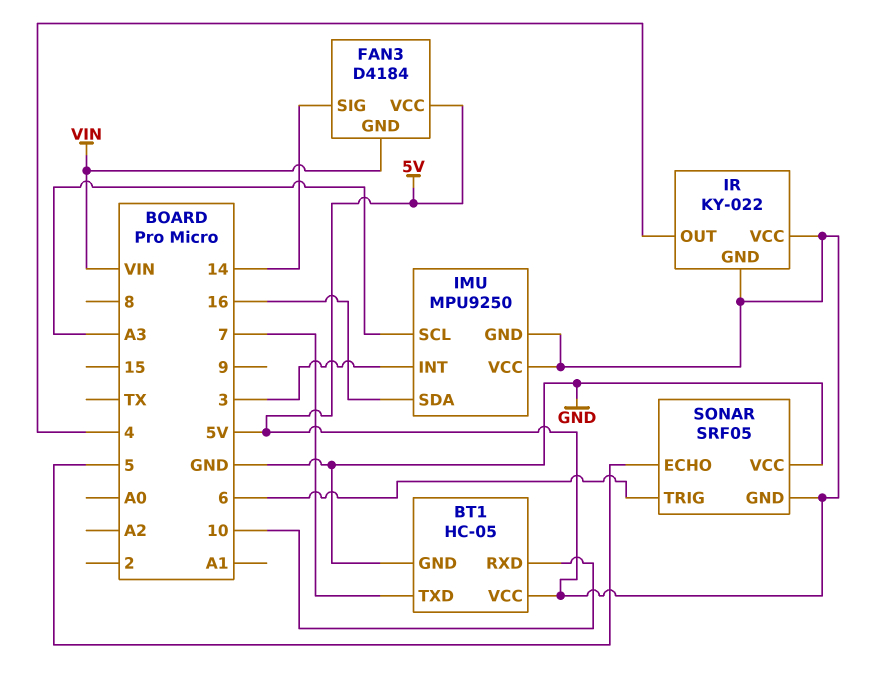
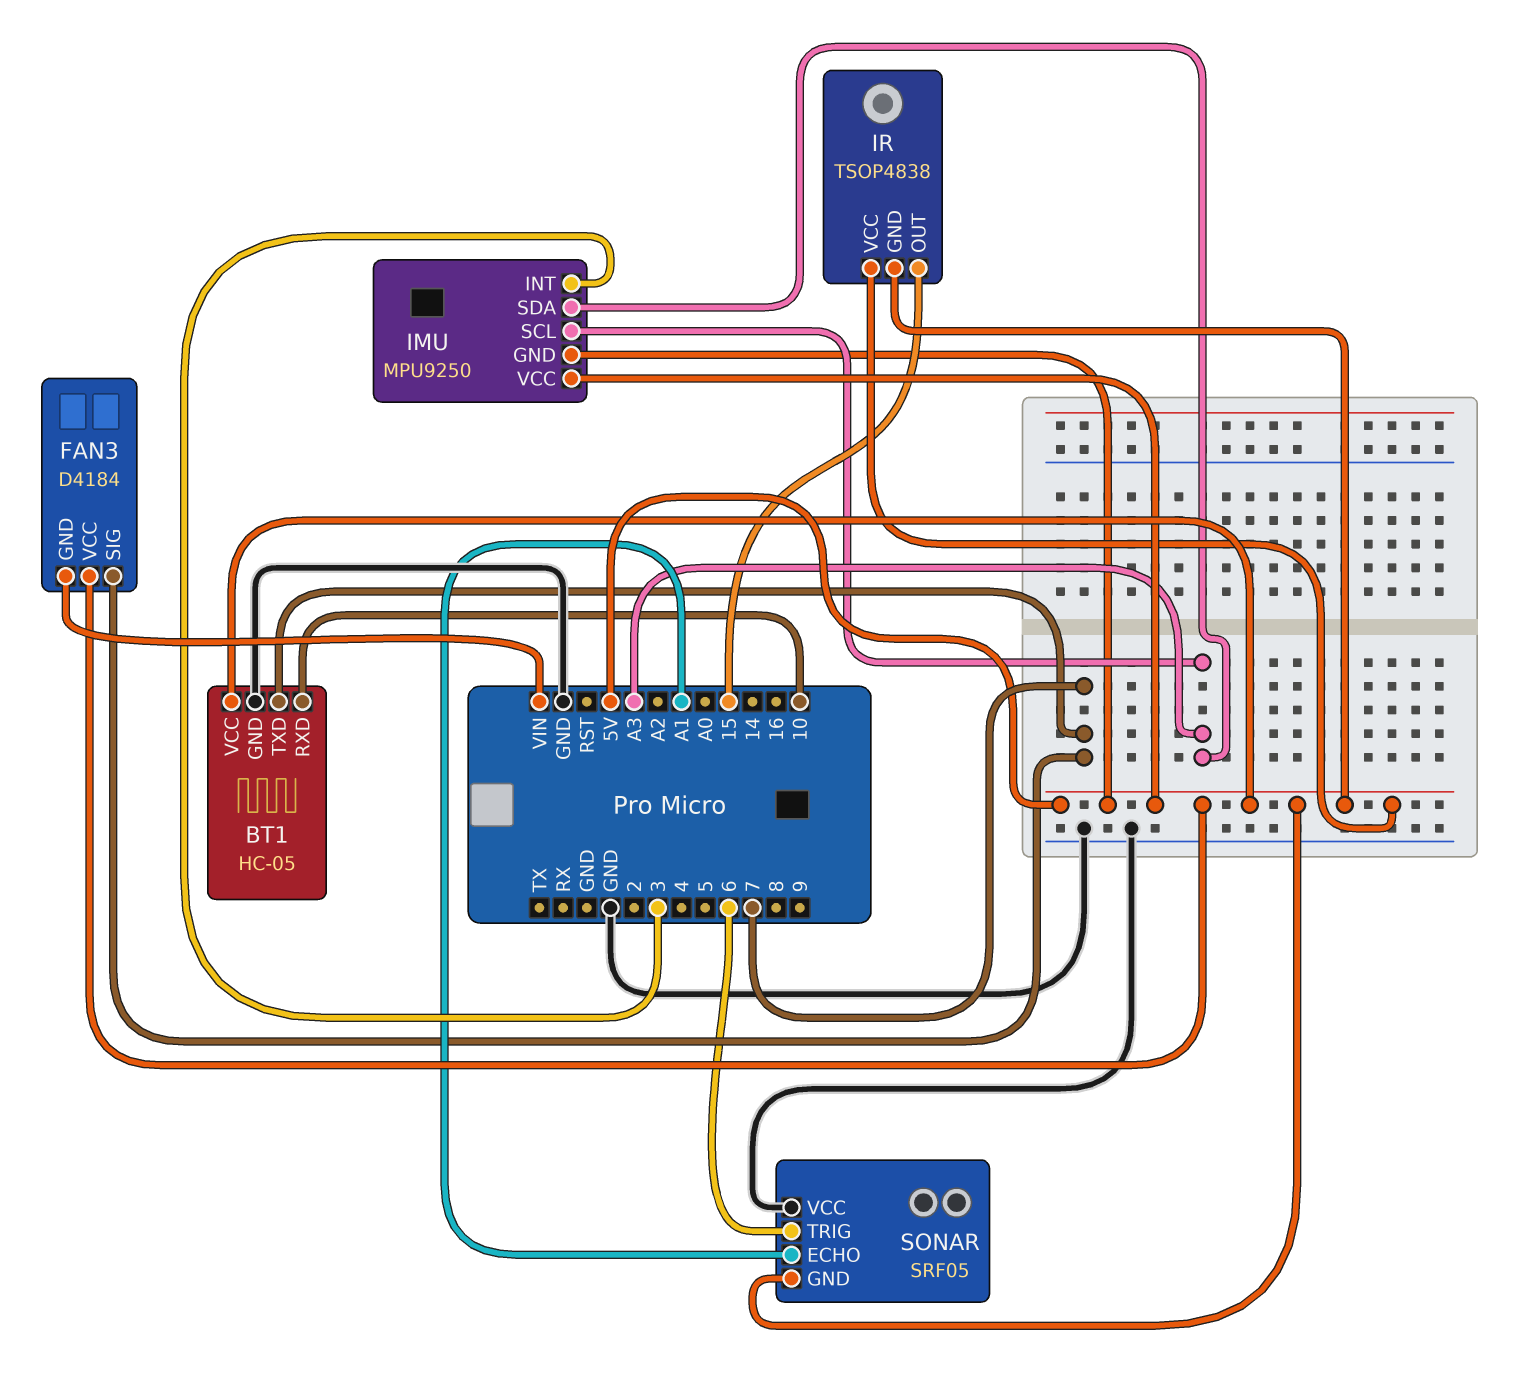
FAN3 pin SIG: 14 -> 7
IMU pin SDA: 16 -> A3
IR: KY-022 -> TSOP4838
IR pin OUT: 4 -> 15
SONAR pin ECHO: 5 -> A1

